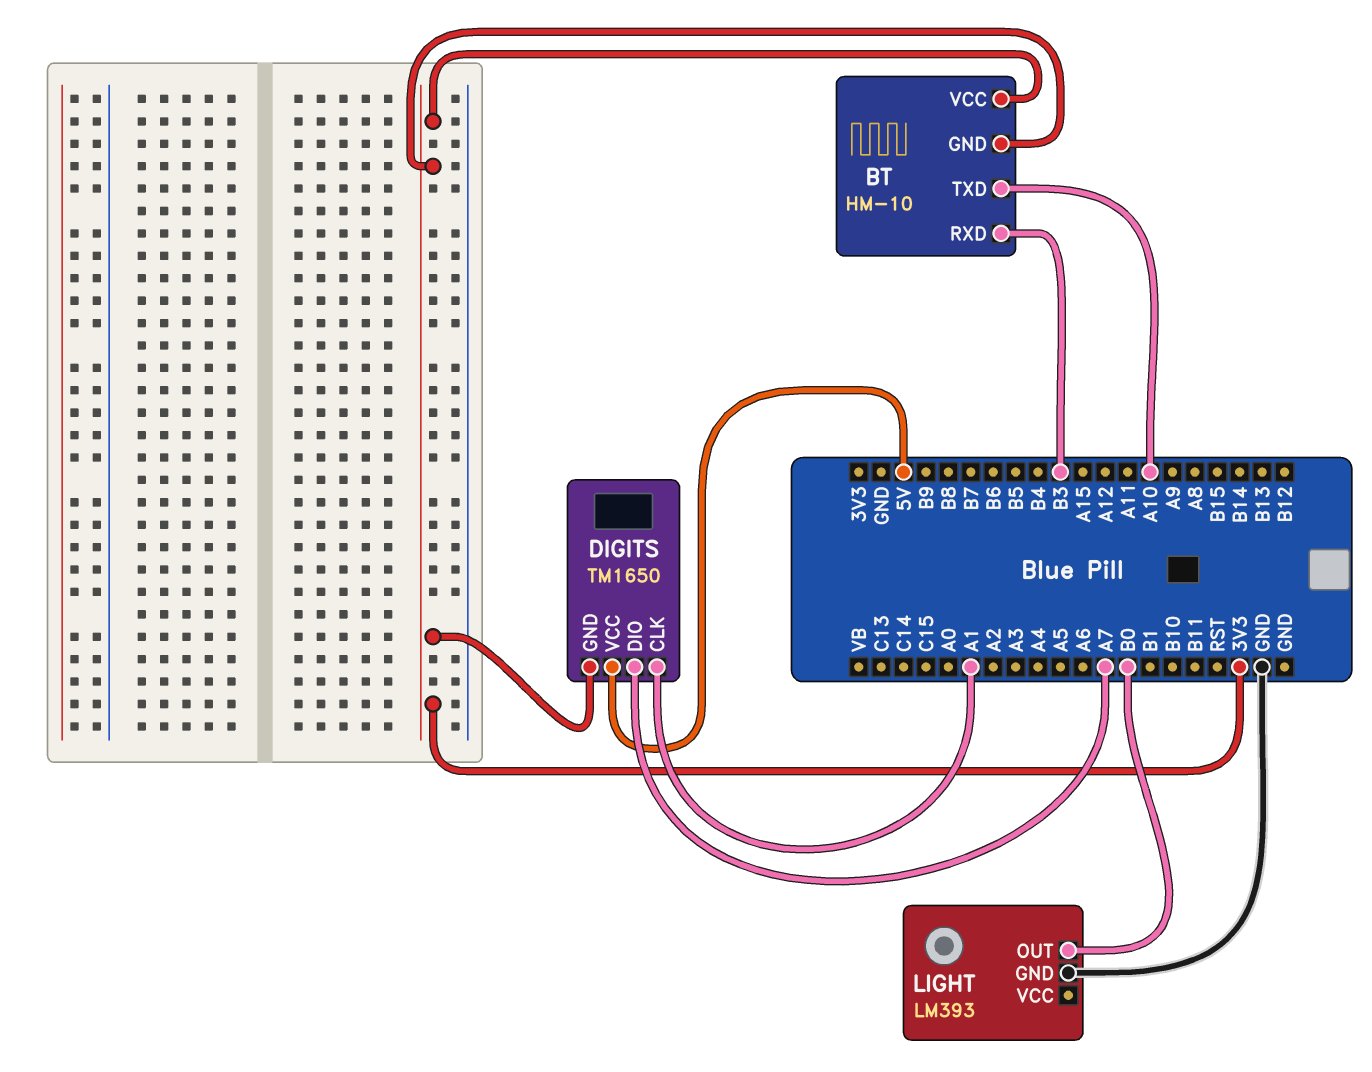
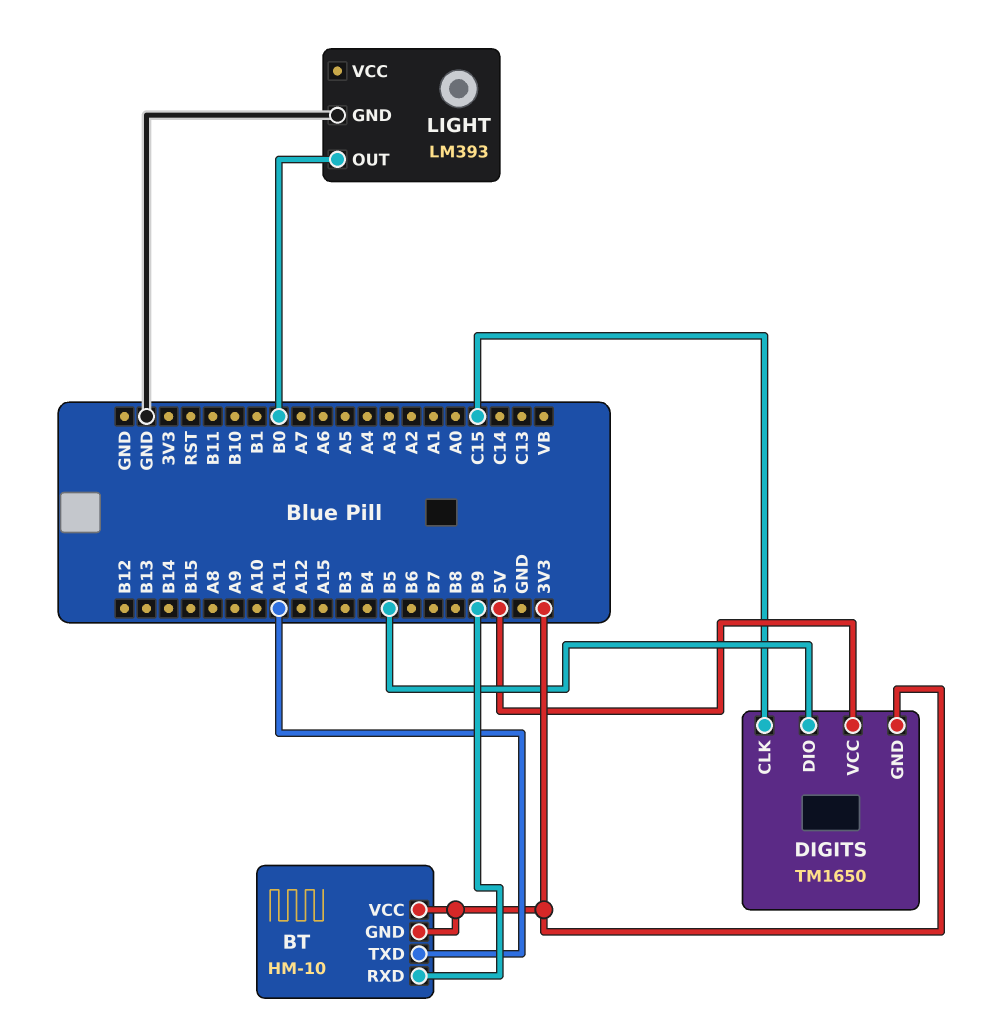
BT pin RXD: B3 -> B9
BT pin TXD: A10 -> A11
DIGITS pin CLK: A1 -> C15
DIGITS pin DIO: A7 -> B5

